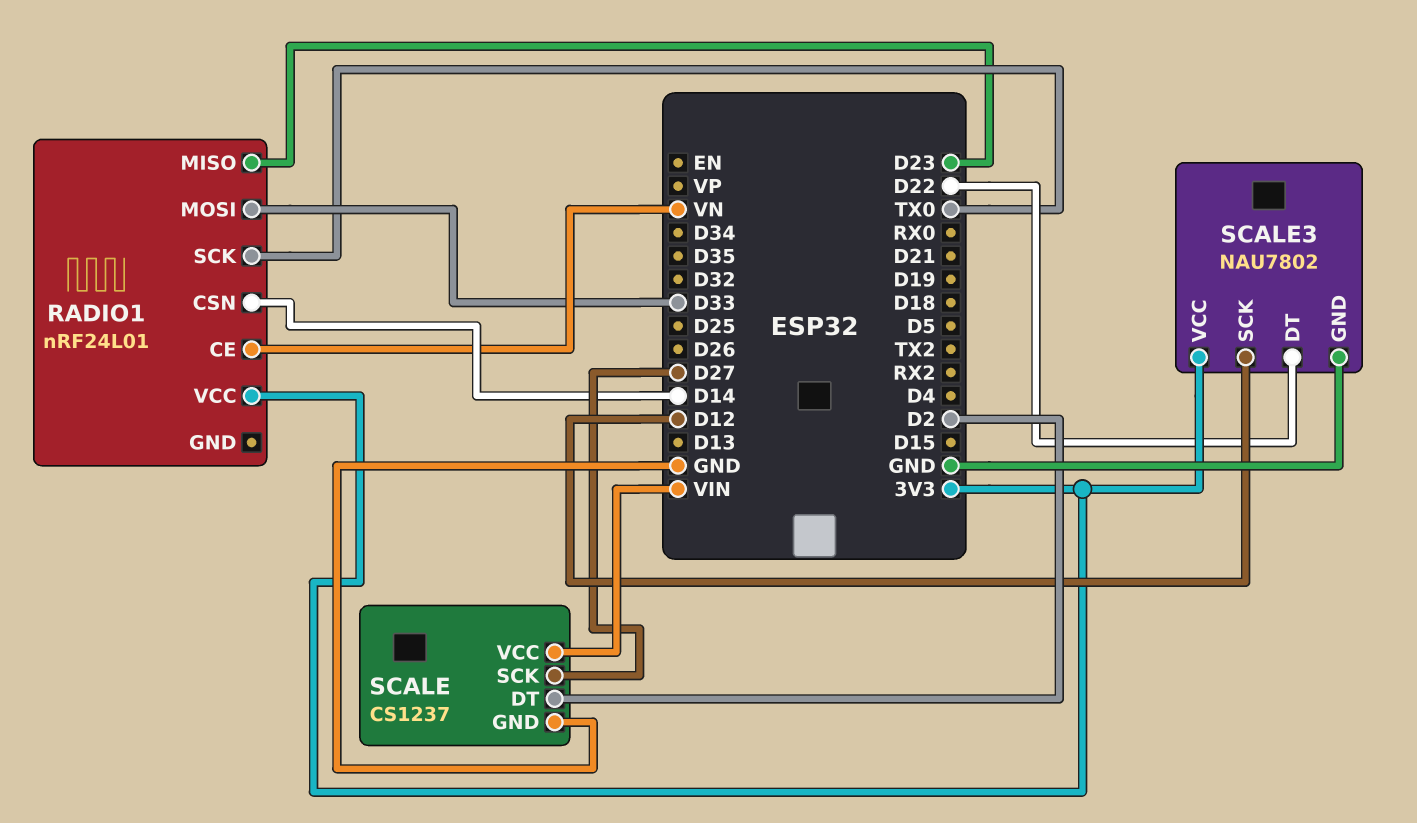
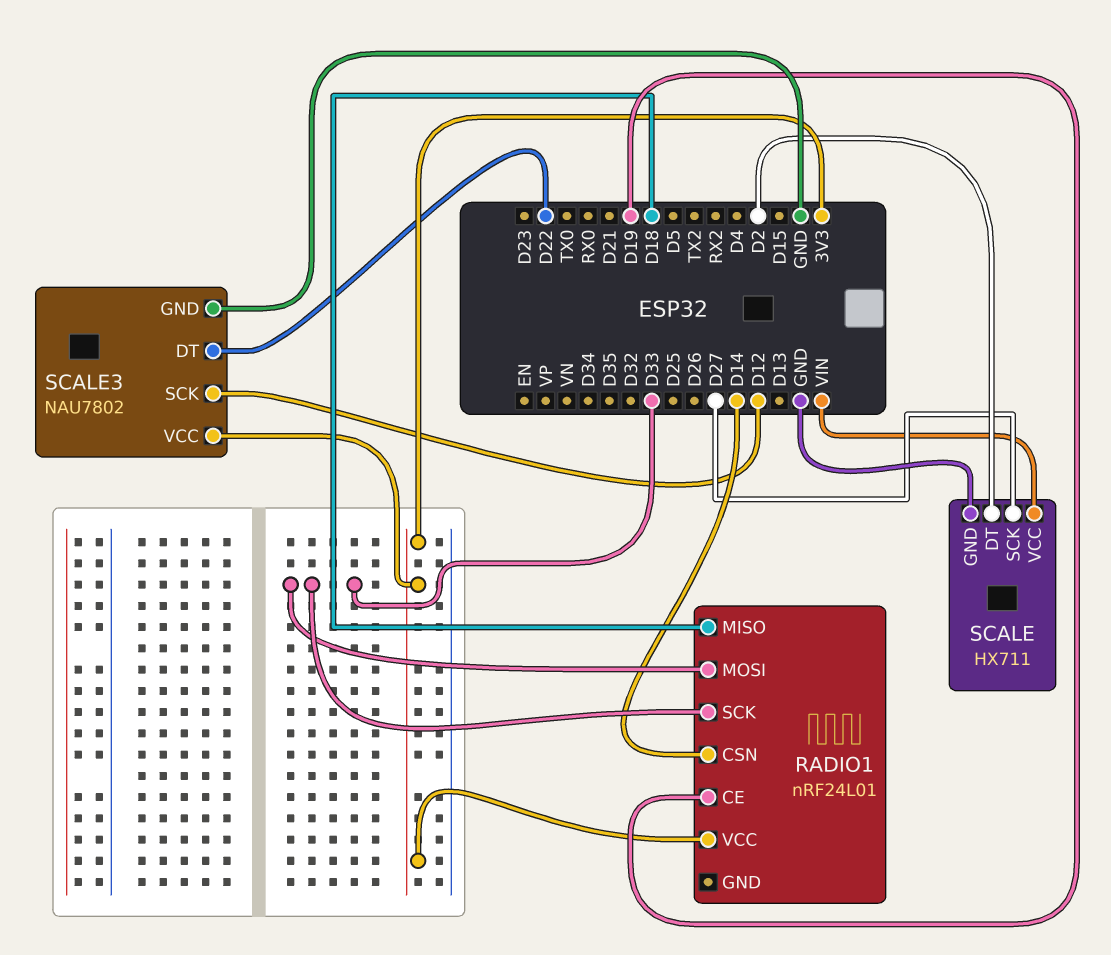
RADIO1 pin CE: VN -> D19
RADIO1 pin MISO: D23 -> D18
RADIO1 pin SCK: TX0 -> D33
SCALE: CS1237 -> HX711

